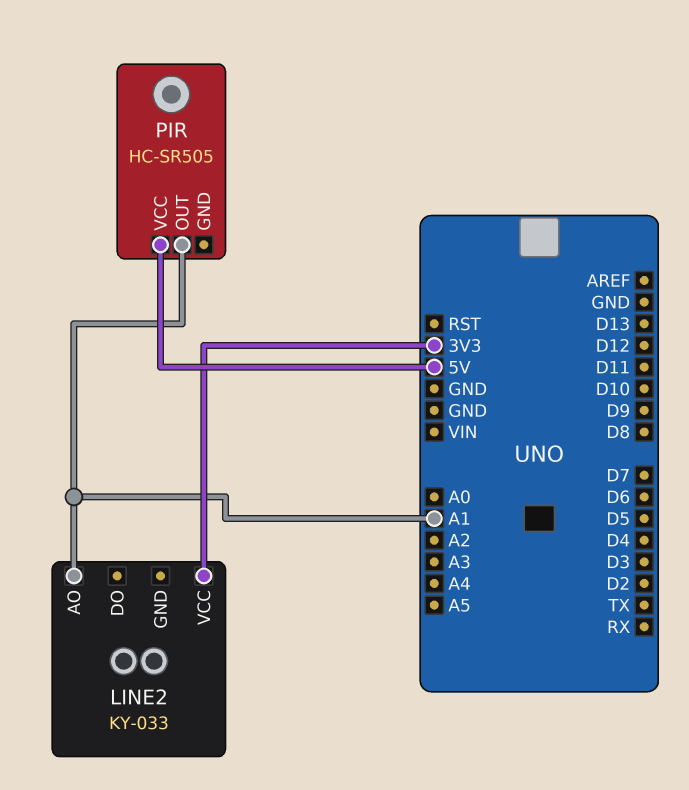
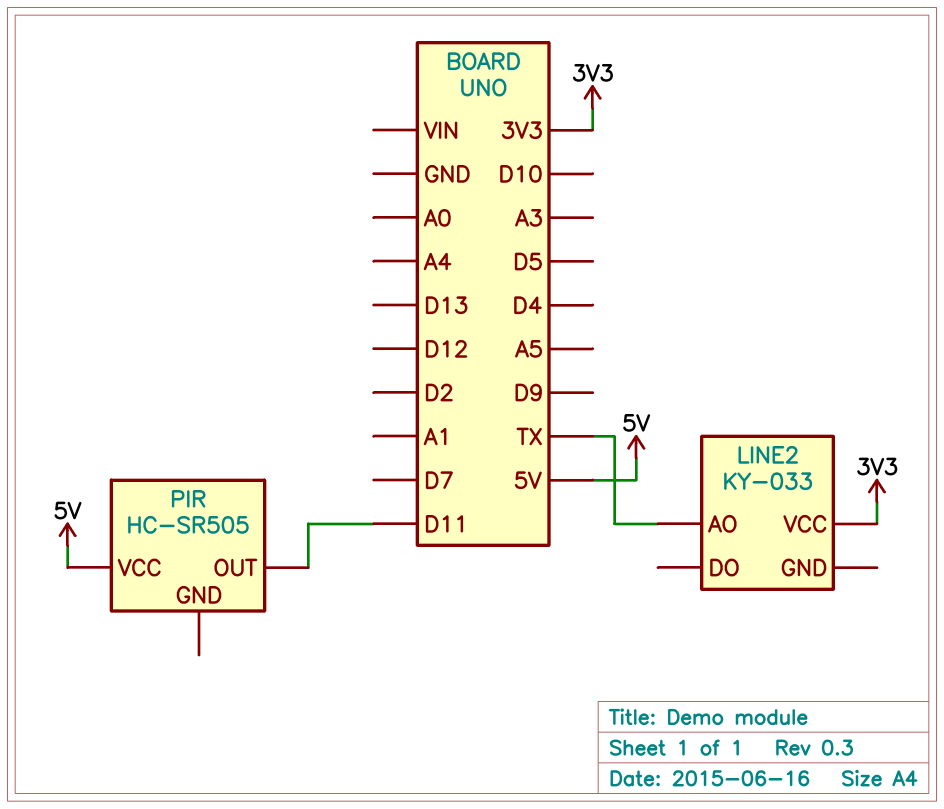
LINE2 pin AO: A1 -> TX
PIR pin OUT: A1 -> D11

